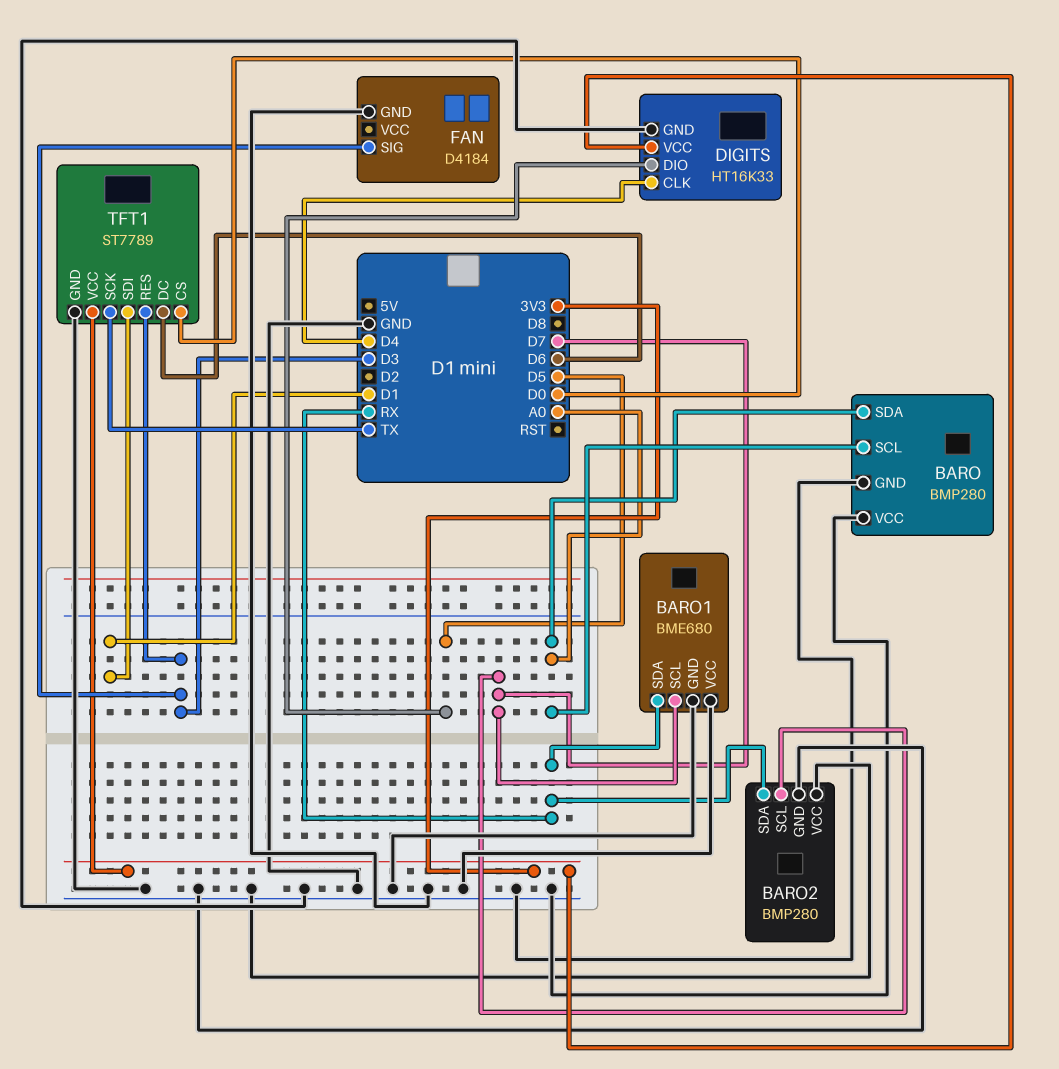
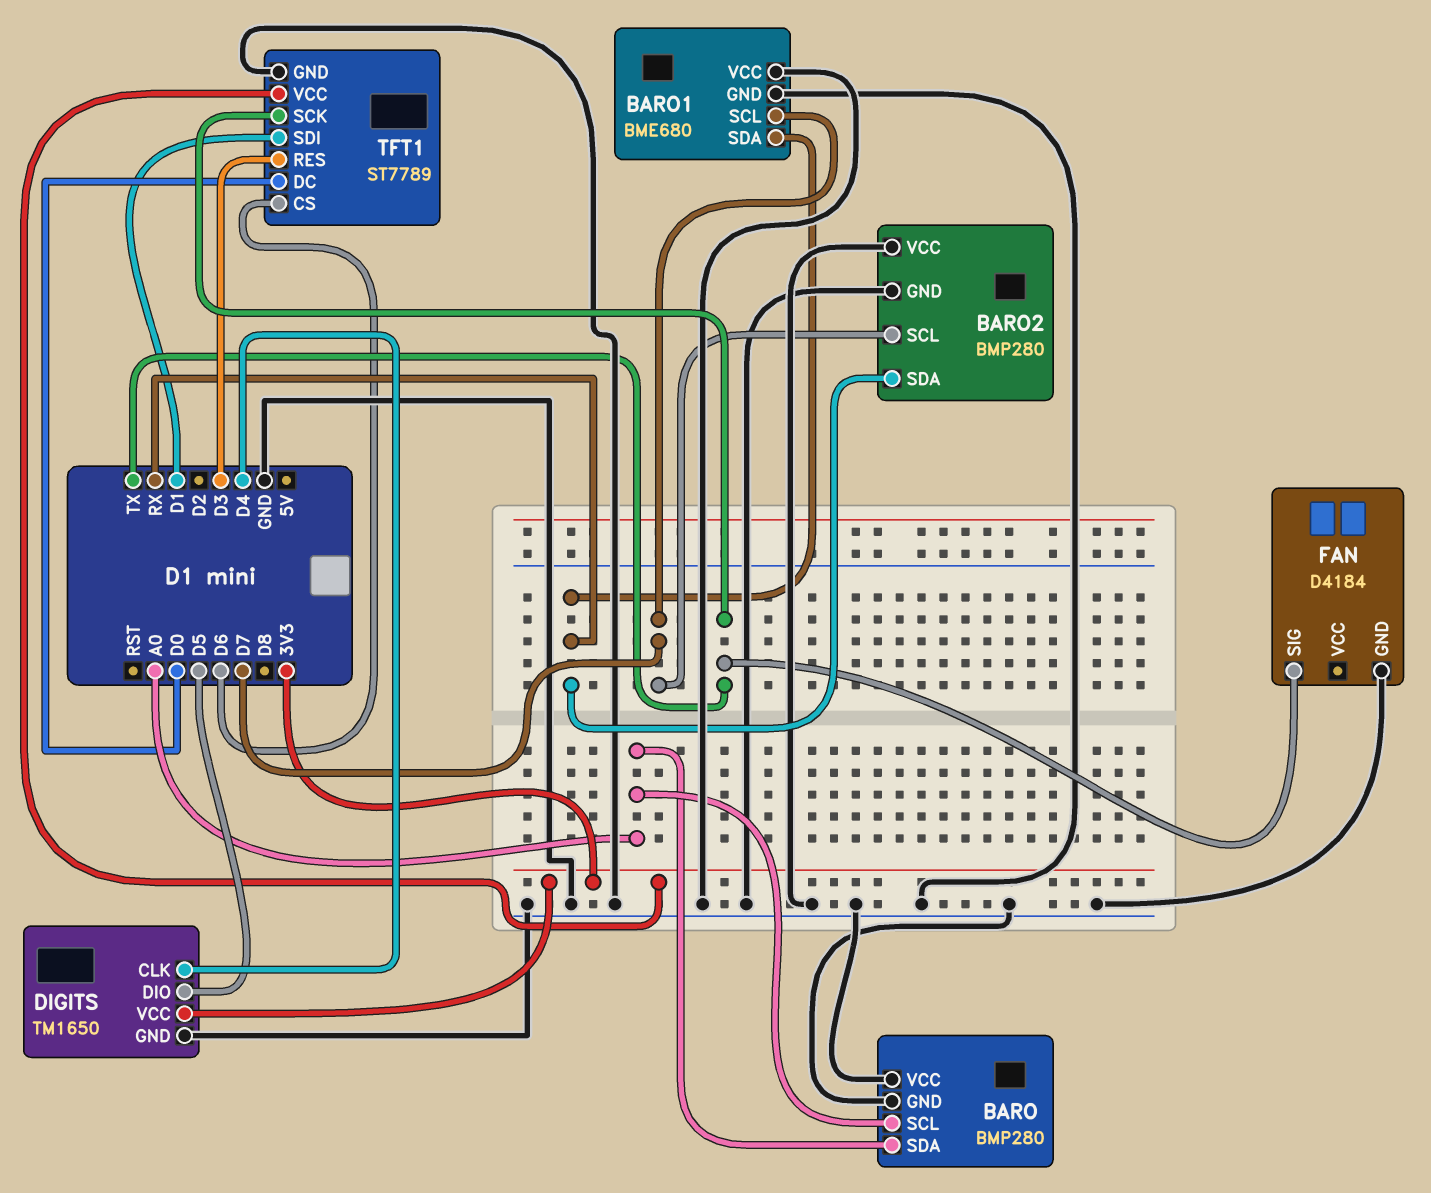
DIGITS: HT16K33 -> TM1650
FAN pin SIG: D3 -> TX
TFT1 pin CS: D0 -> D6
TFT1 pin DC: D6 -> D0

